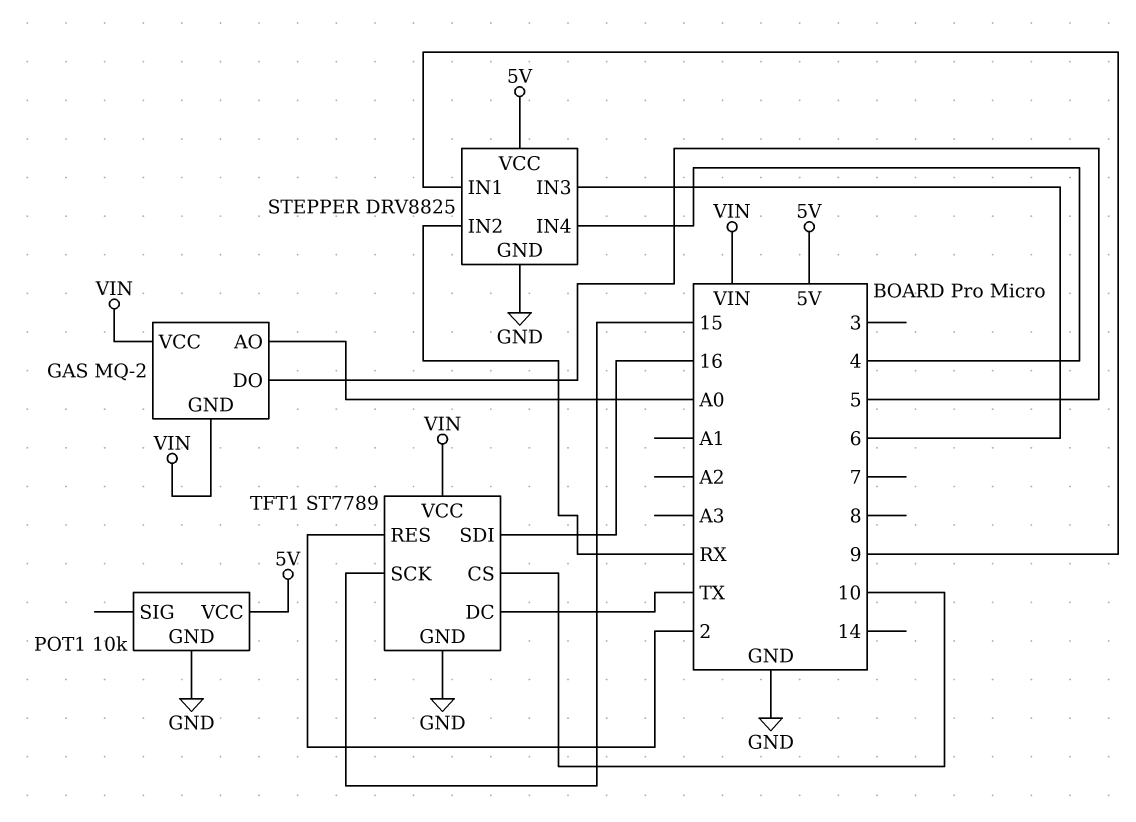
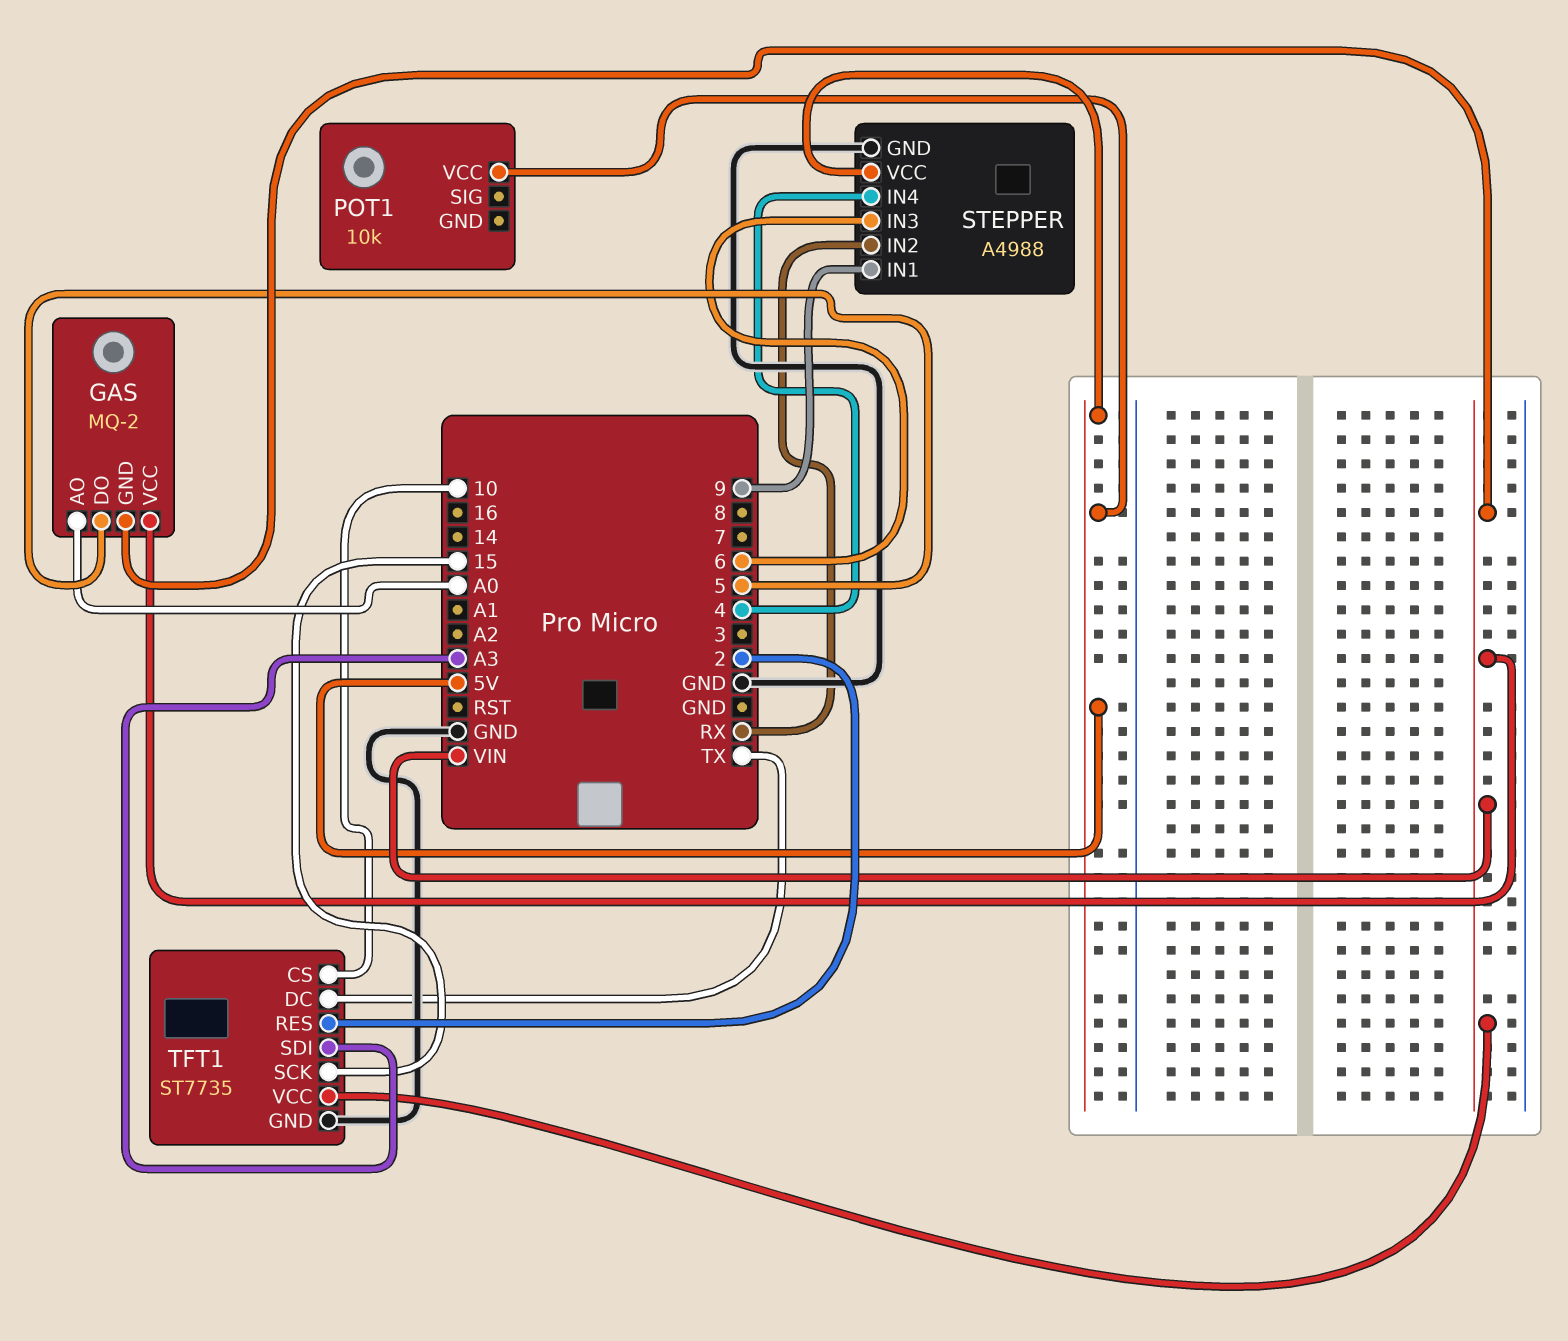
POT1 pin GND: GND -> none
STEPPER: DRV8825 -> A4988
TFT1: ST7789 -> ST7735
TFT1 pin SDI: 16 -> A3

